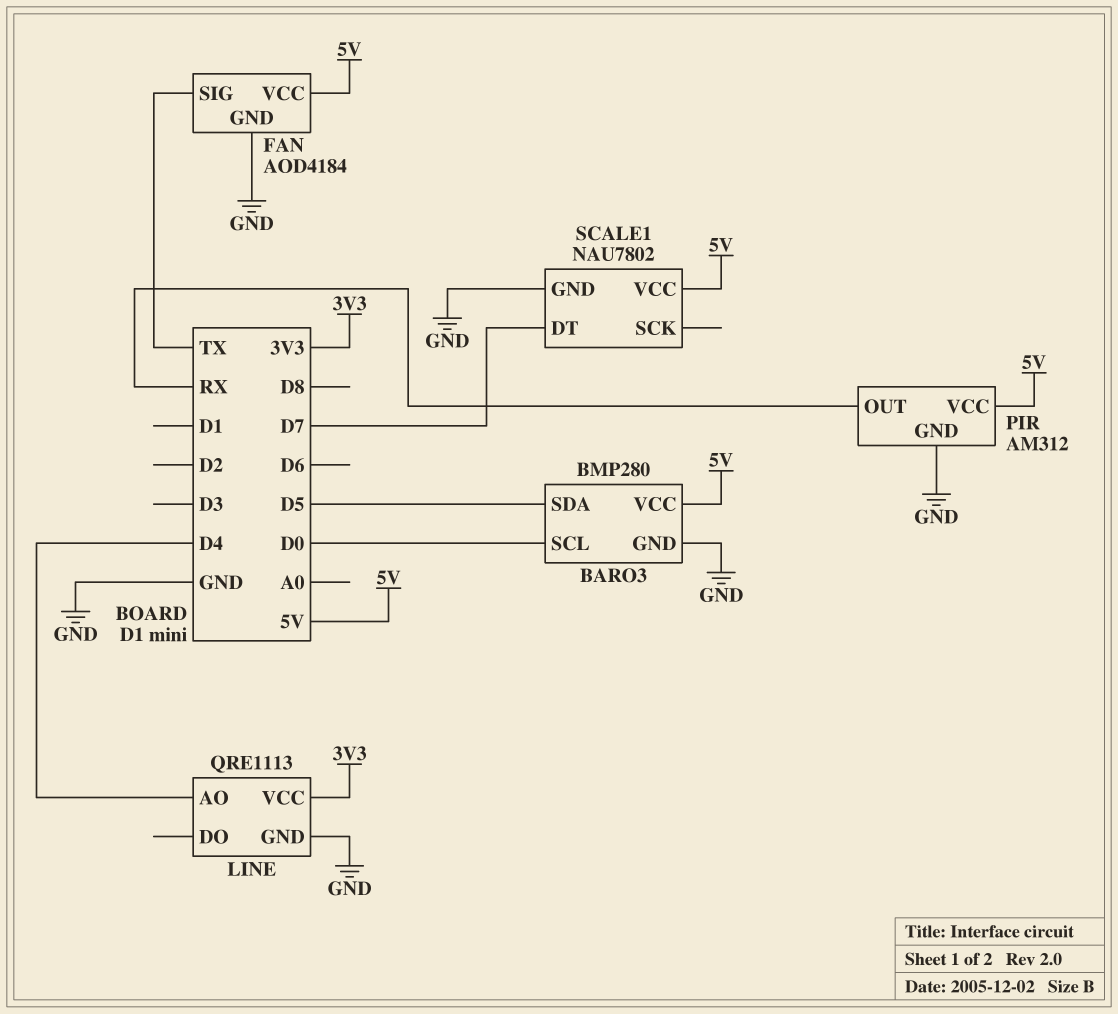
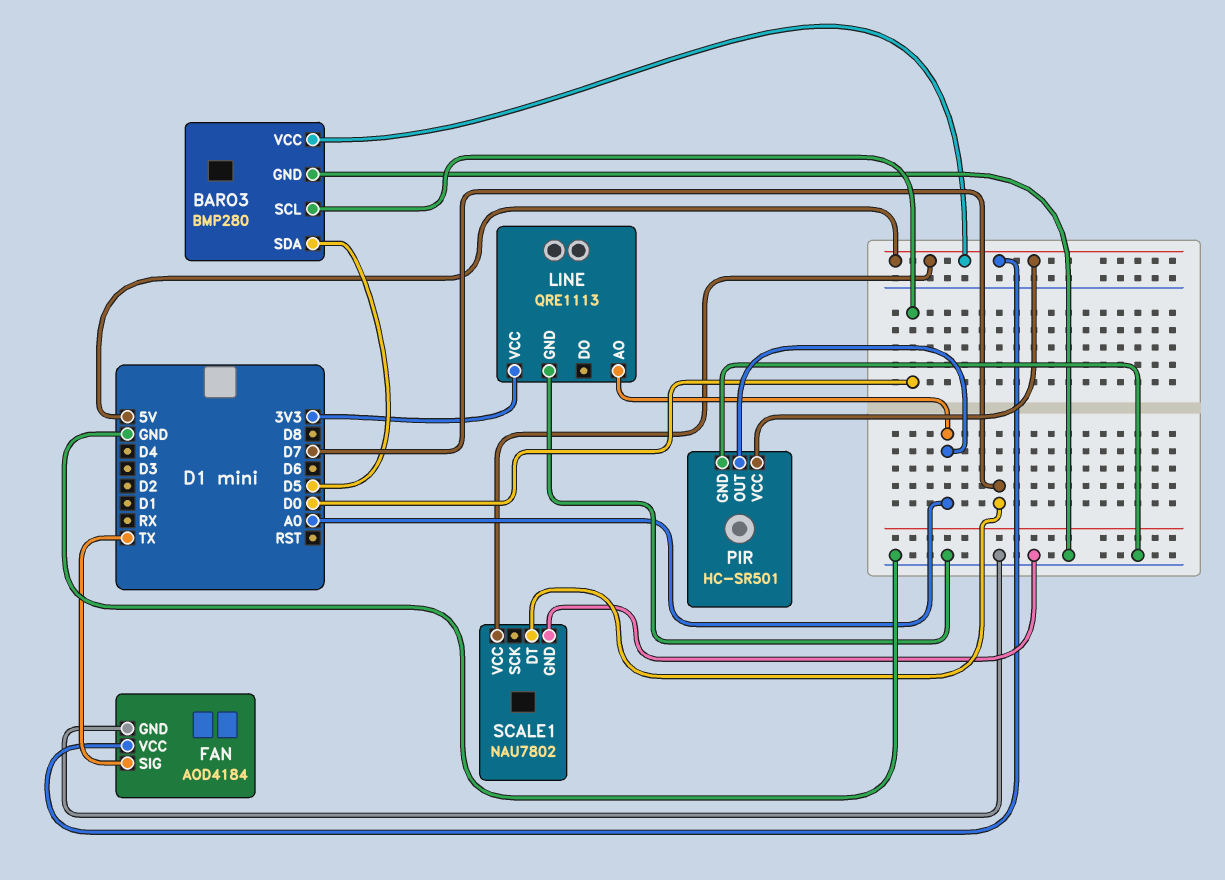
LINE pin AO: D4 -> A0
PIR: AM312 -> HC-SR501
PIR pin OUT: RX -> A0

